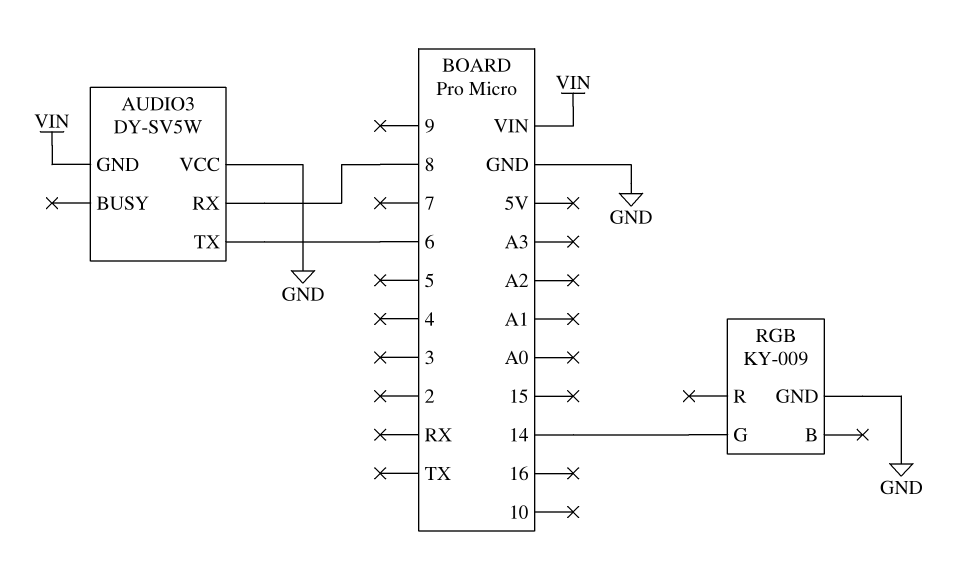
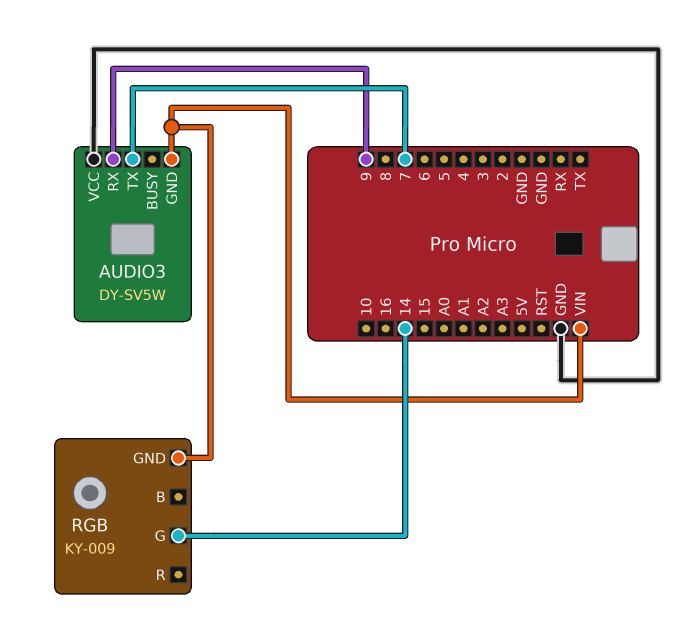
AUDIO3 pin RX: 8 -> 9
AUDIO3 pin TX: 6 -> 7
RGB pin GND: GND -> VIN

